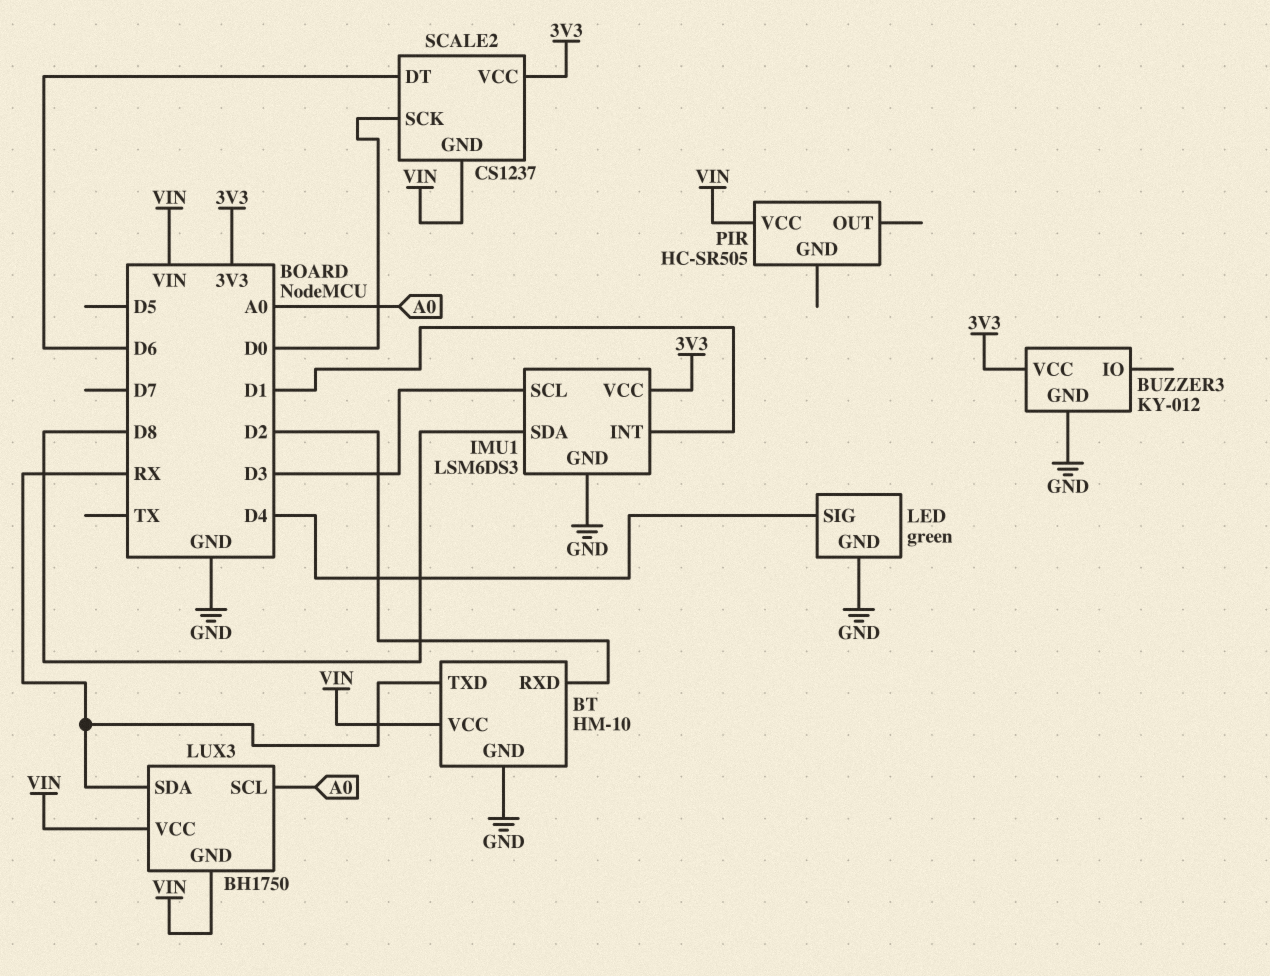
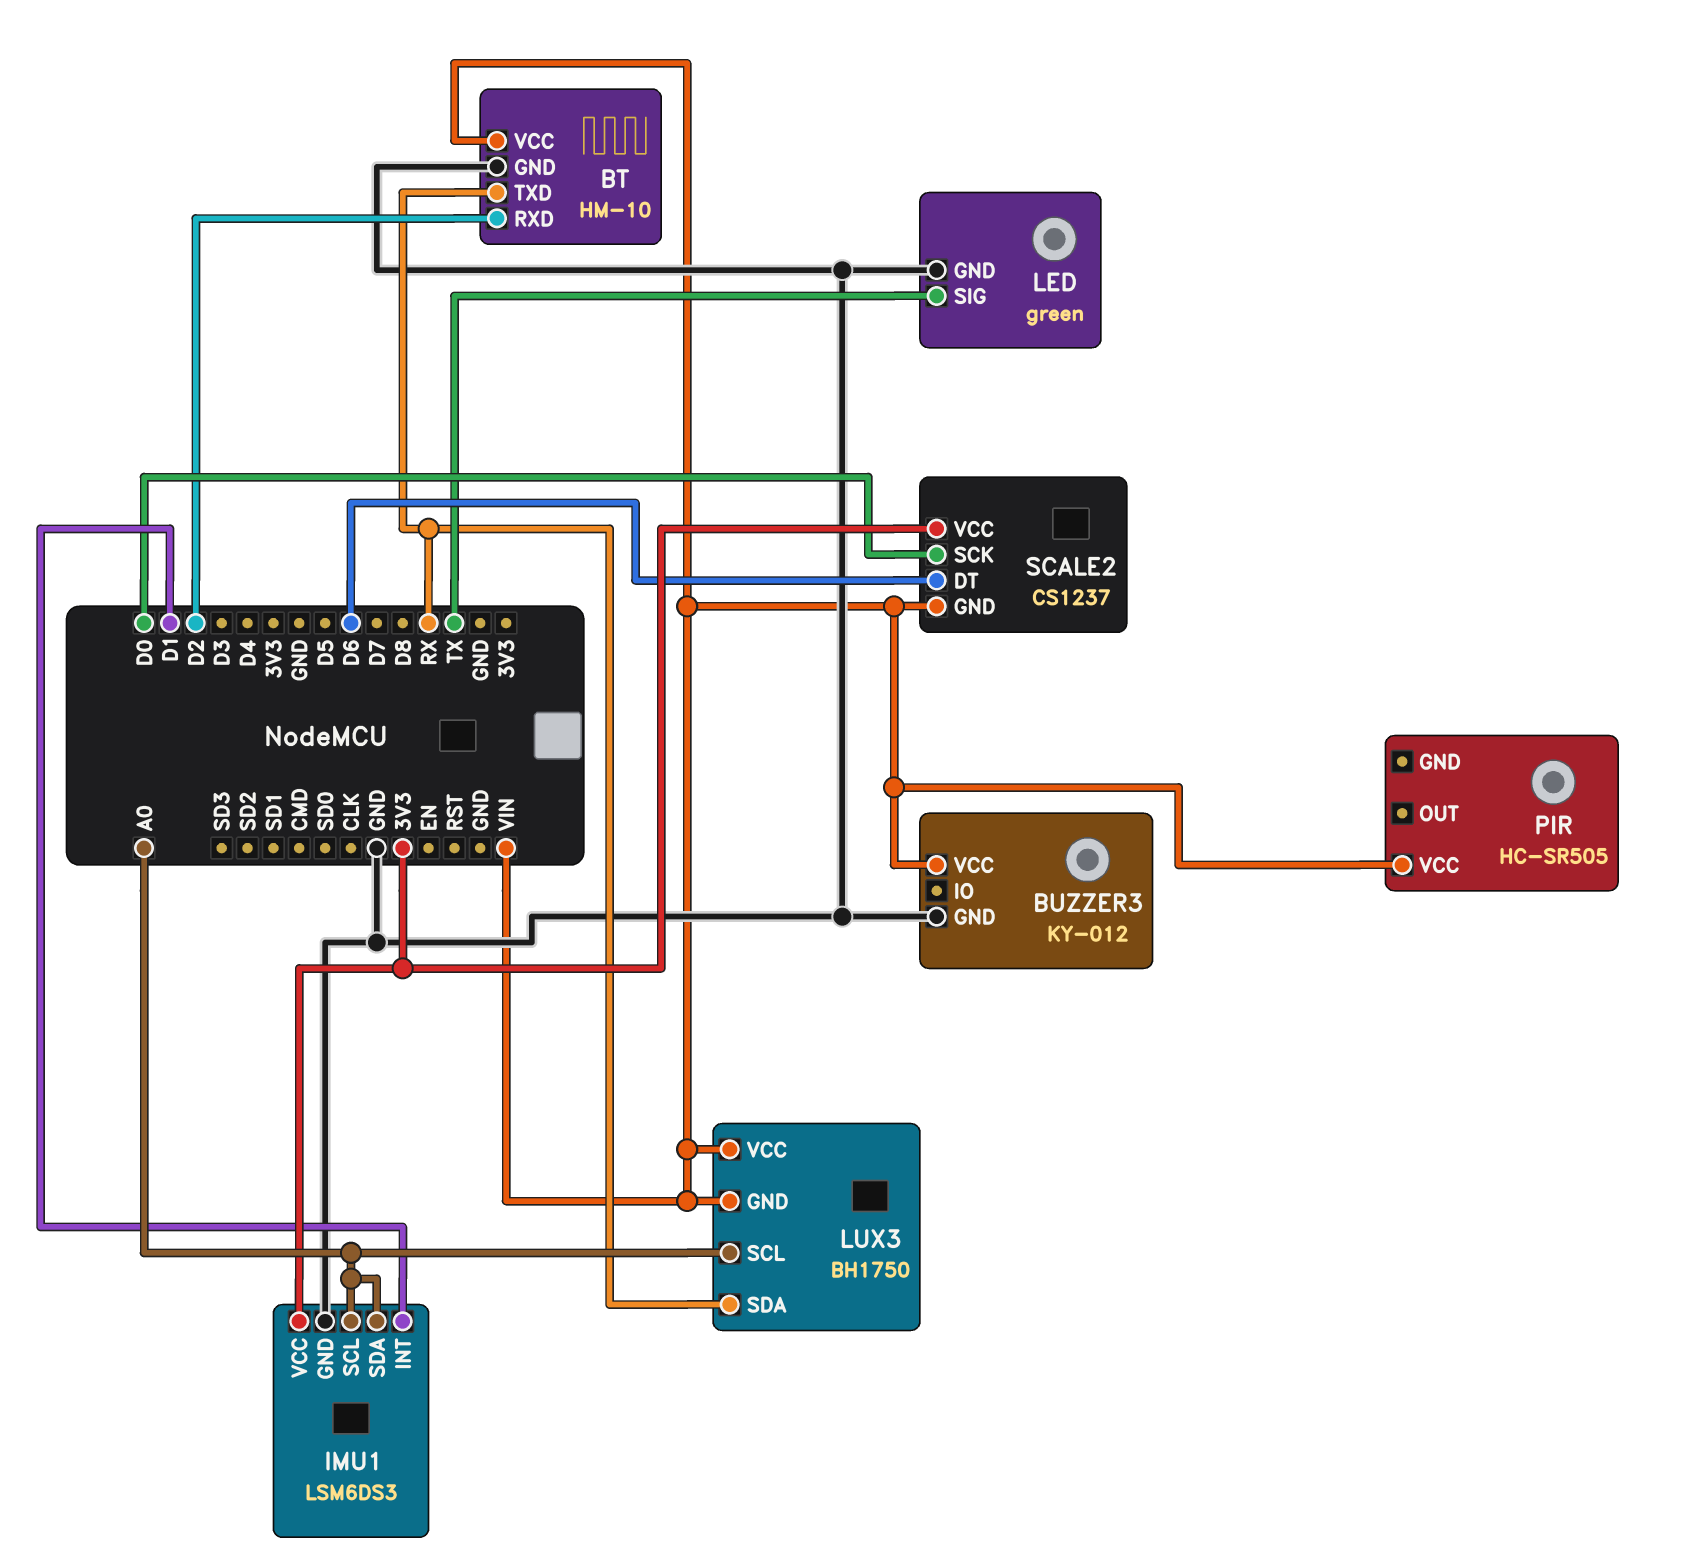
BUZZER3 pin VCC: 3V3 -> VIN
IMU1 pin SCL: D3 -> A0
IMU1 pin SDA: D8 -> A0
LED pin SIG: D4 -> TX

